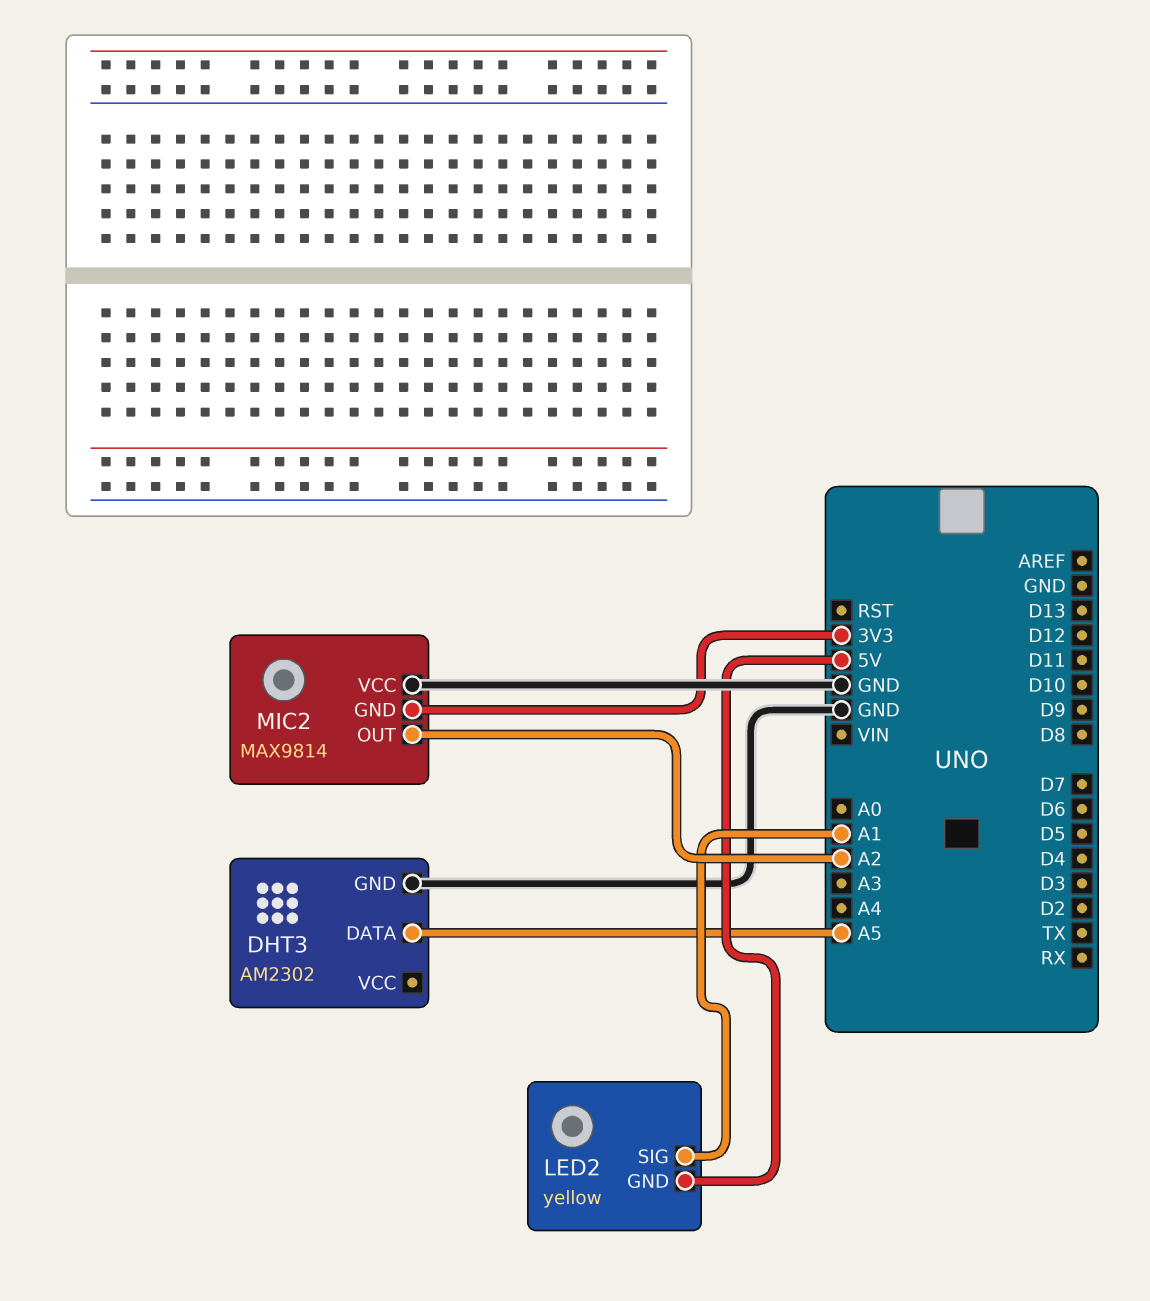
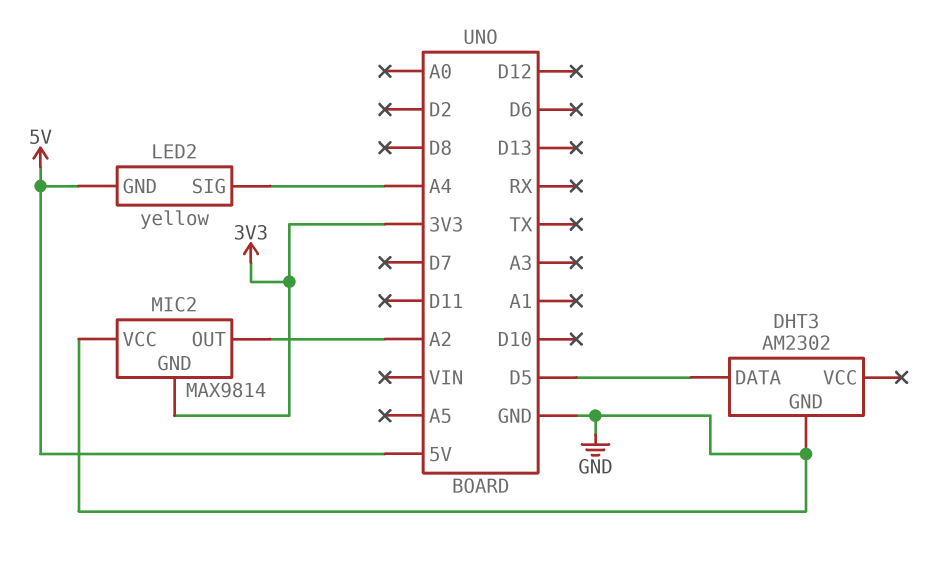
DHT3 pin DATA: A5 -> D5
LED2 pin SIG: A1 -> A4

